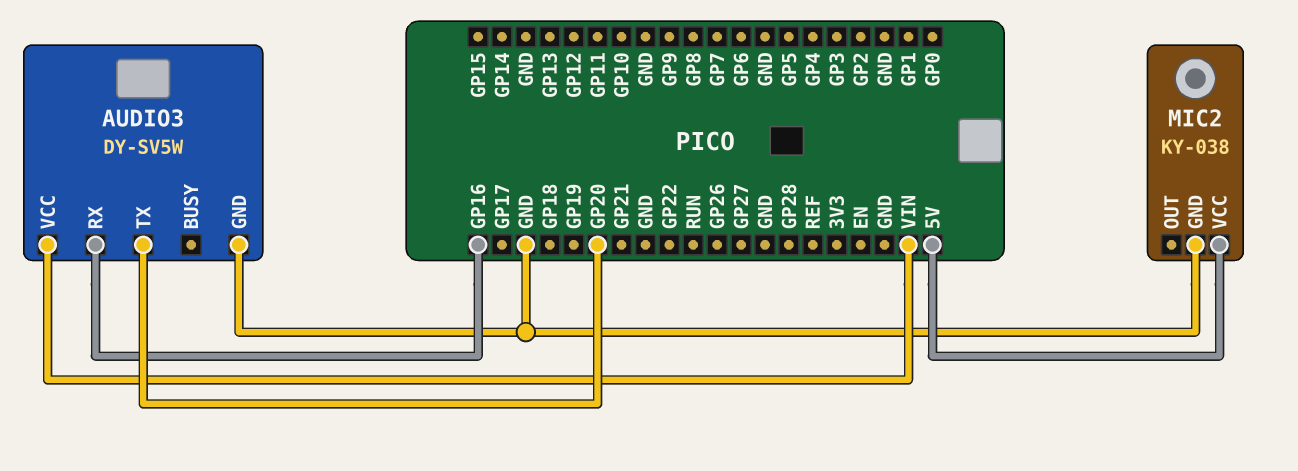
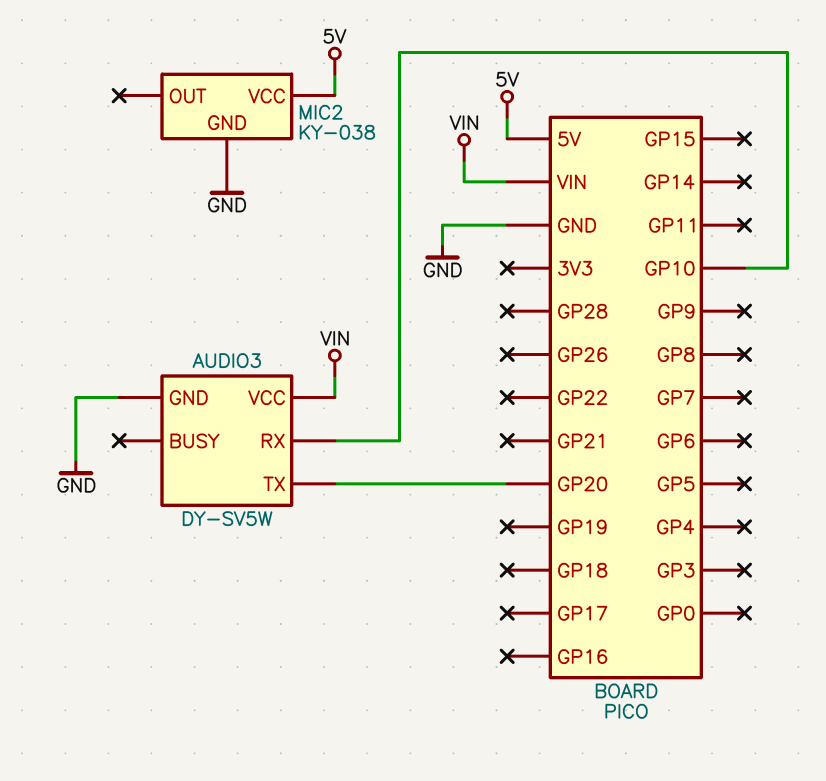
AUDIO3 pin RX: GP16 -> GP10

